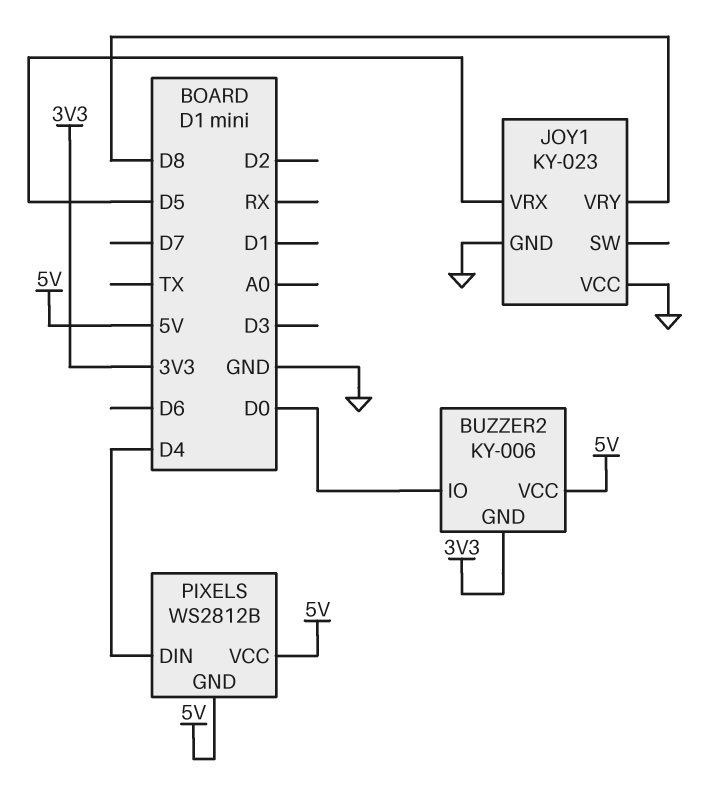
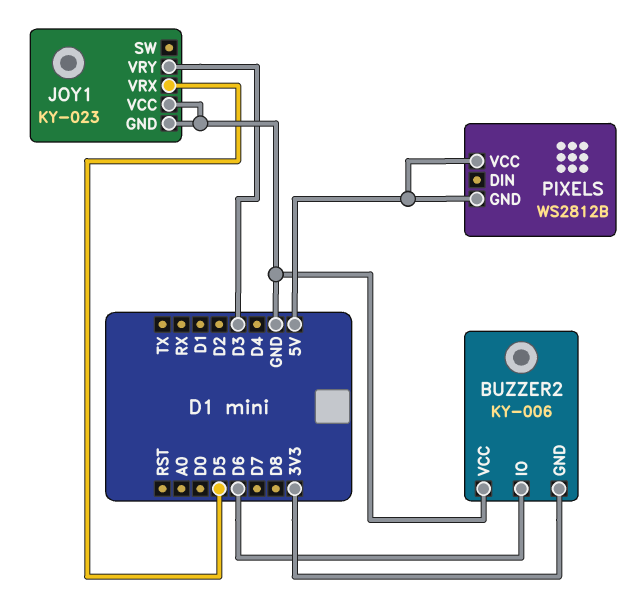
BUZZER2 pin IO: D0 -> D6
BUZZER2 pin VCC: 5V -> GND
JOY1 pin VRY: D8 -> D3
PIXELS pin DIN: D4 -> none

